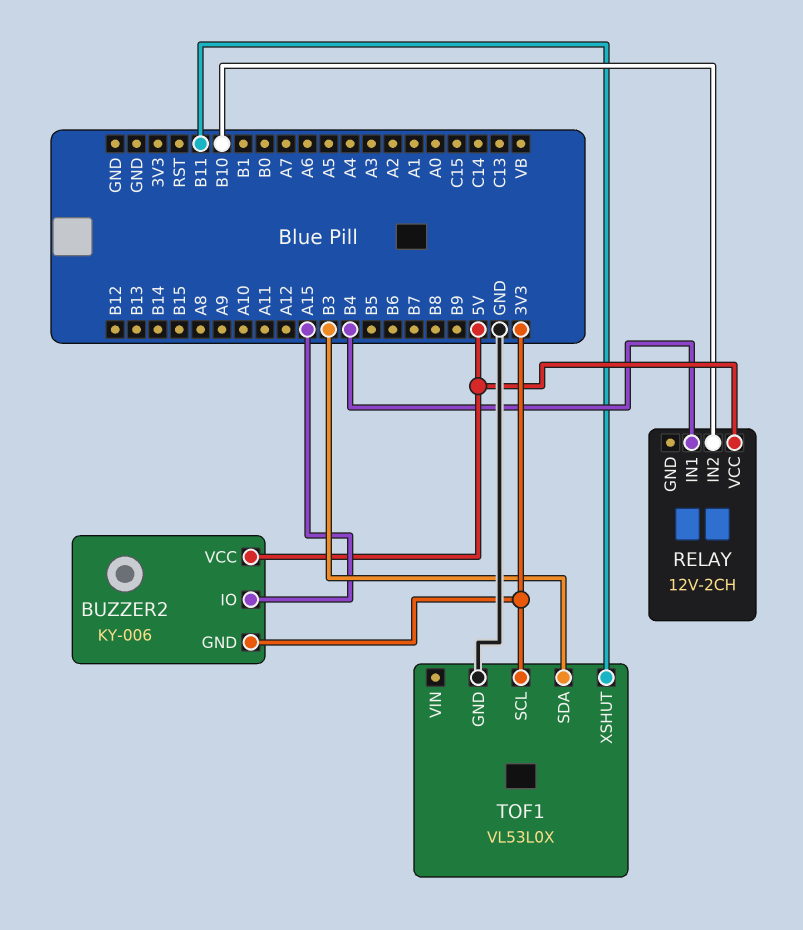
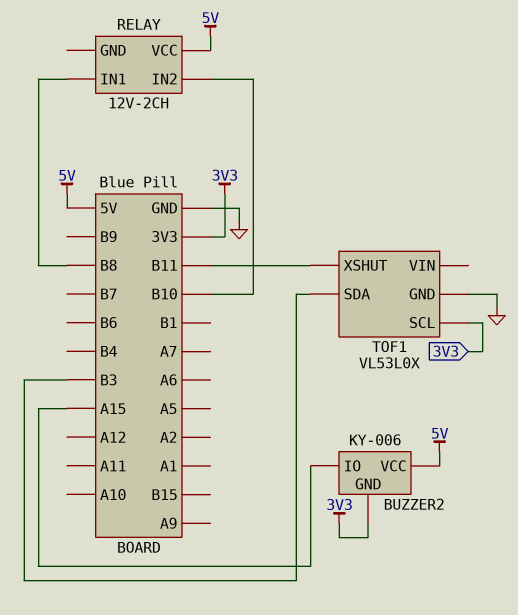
RELAY pin IN1: B4 -> B8

